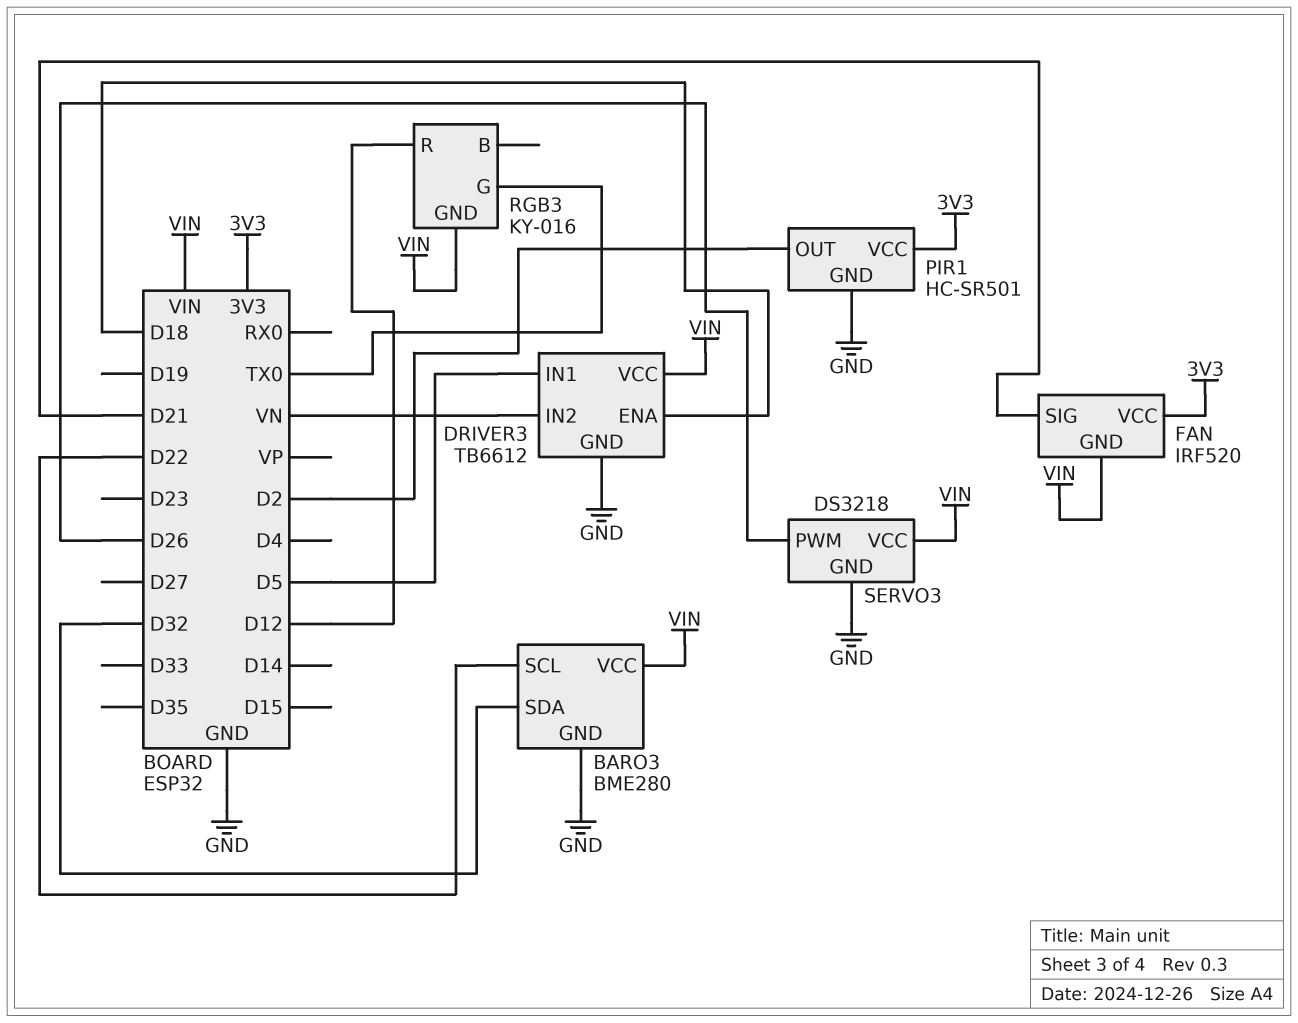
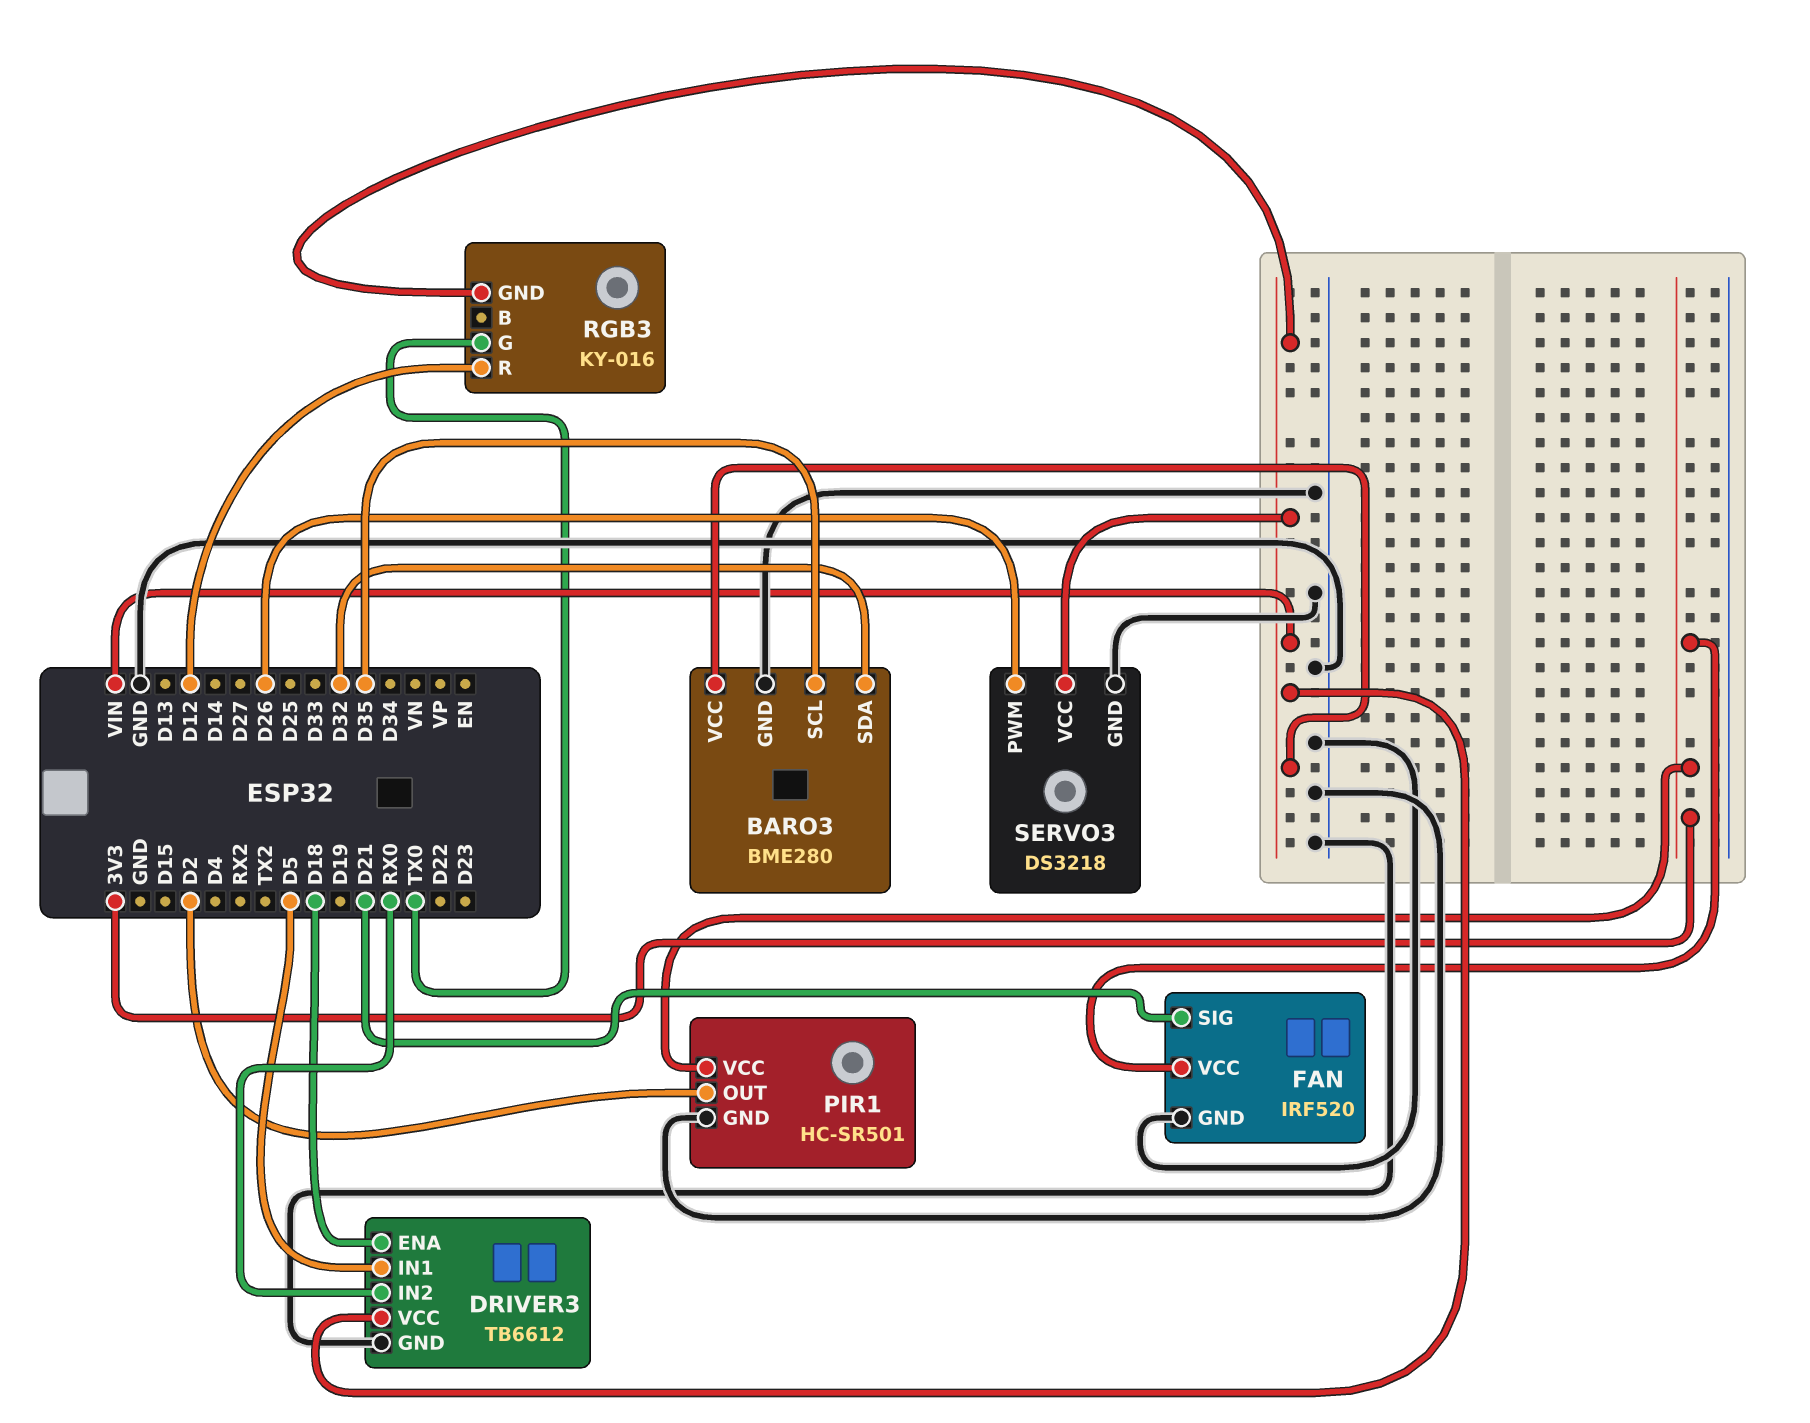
BARO3 pin SCL: D22 -> D35
DRIVER3 pin IN2: VN -> RX0
FAN pin GND: VIN -> GND

